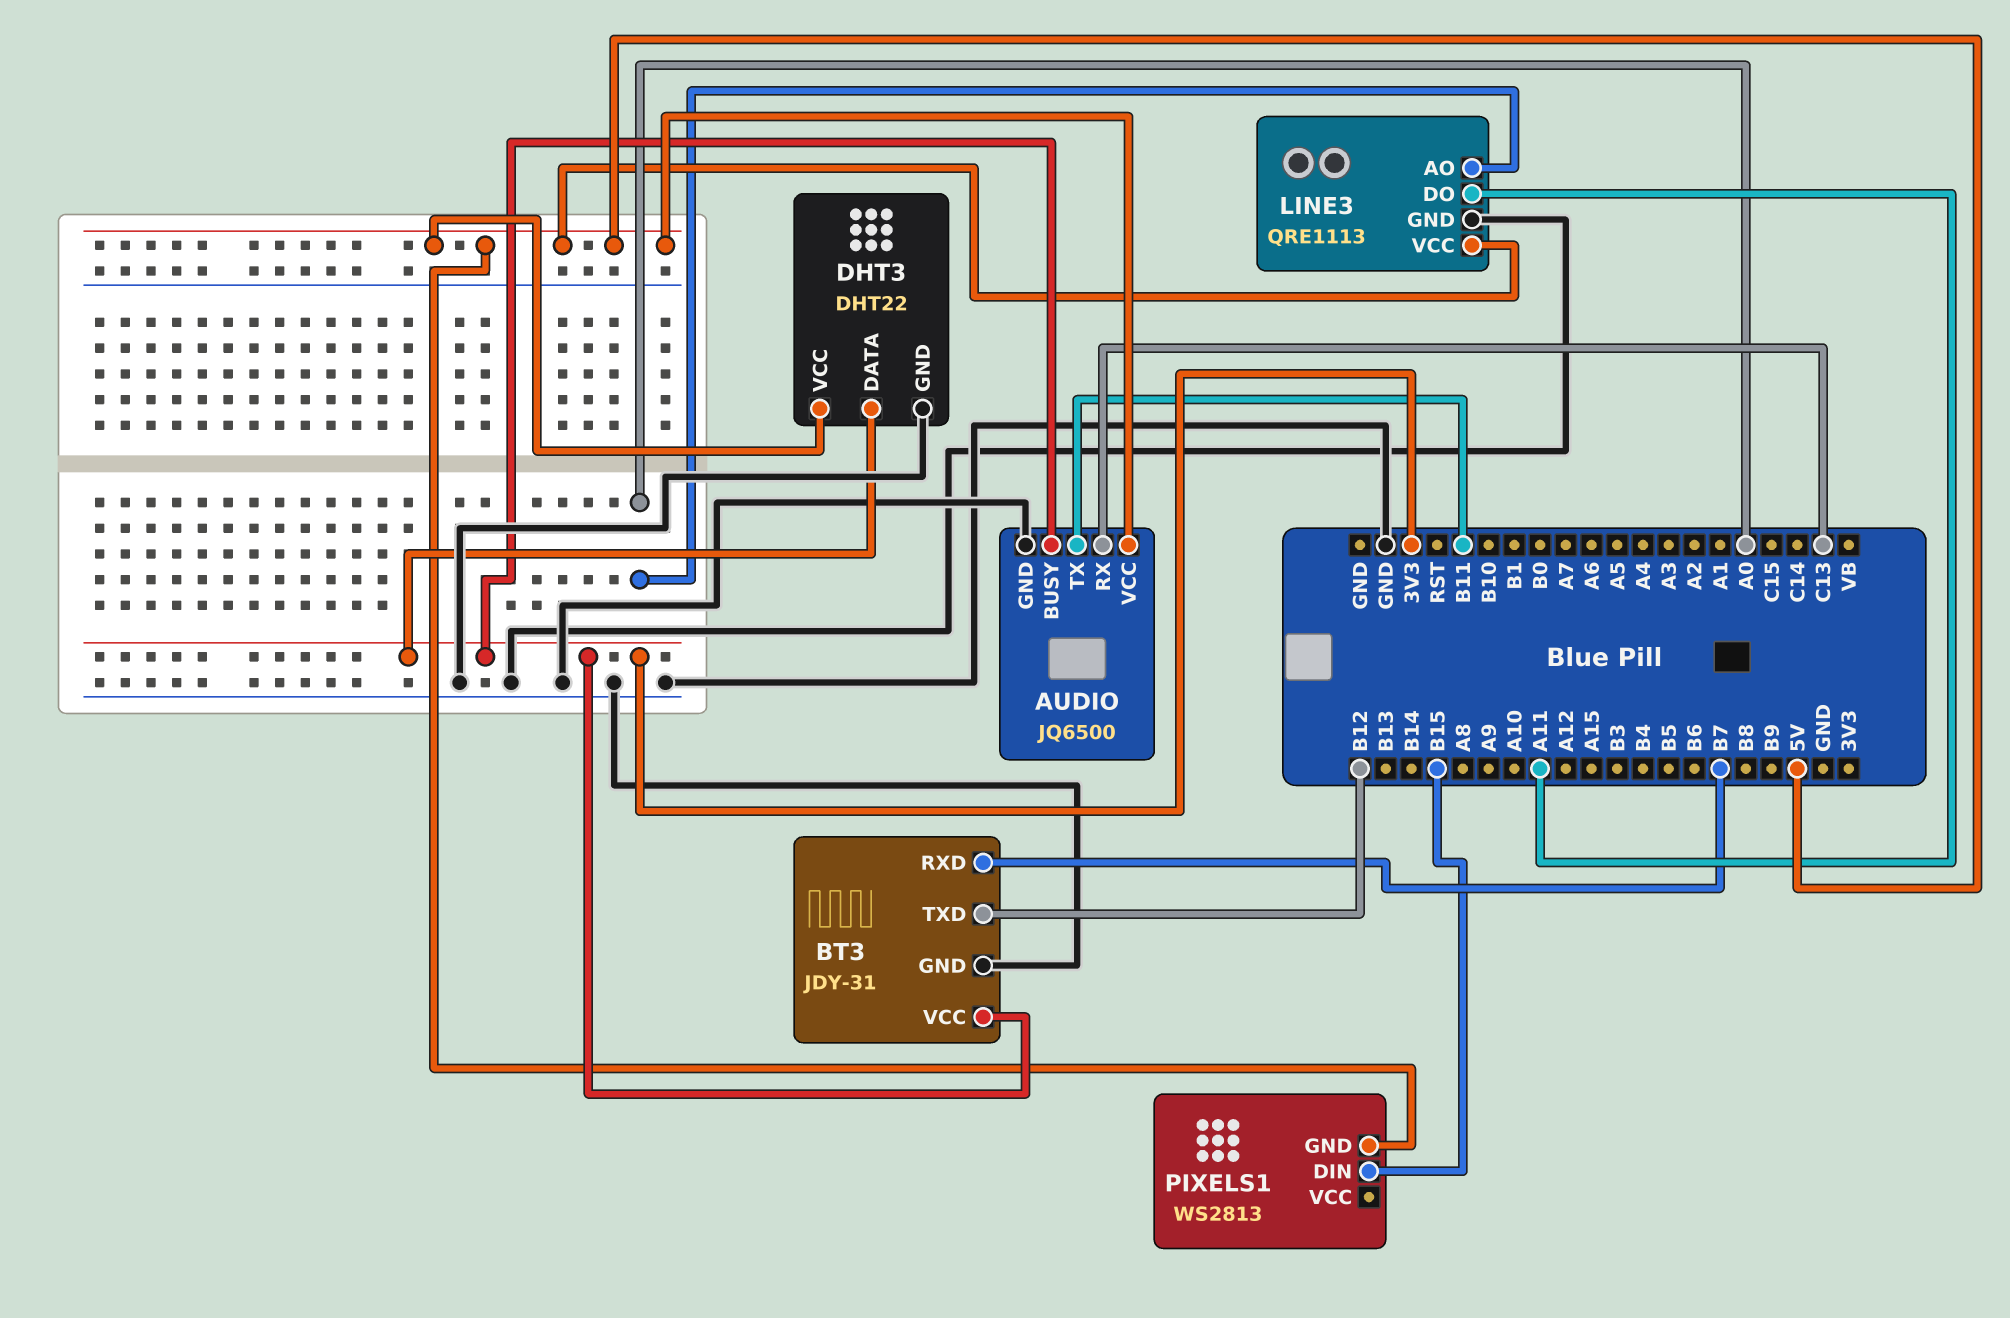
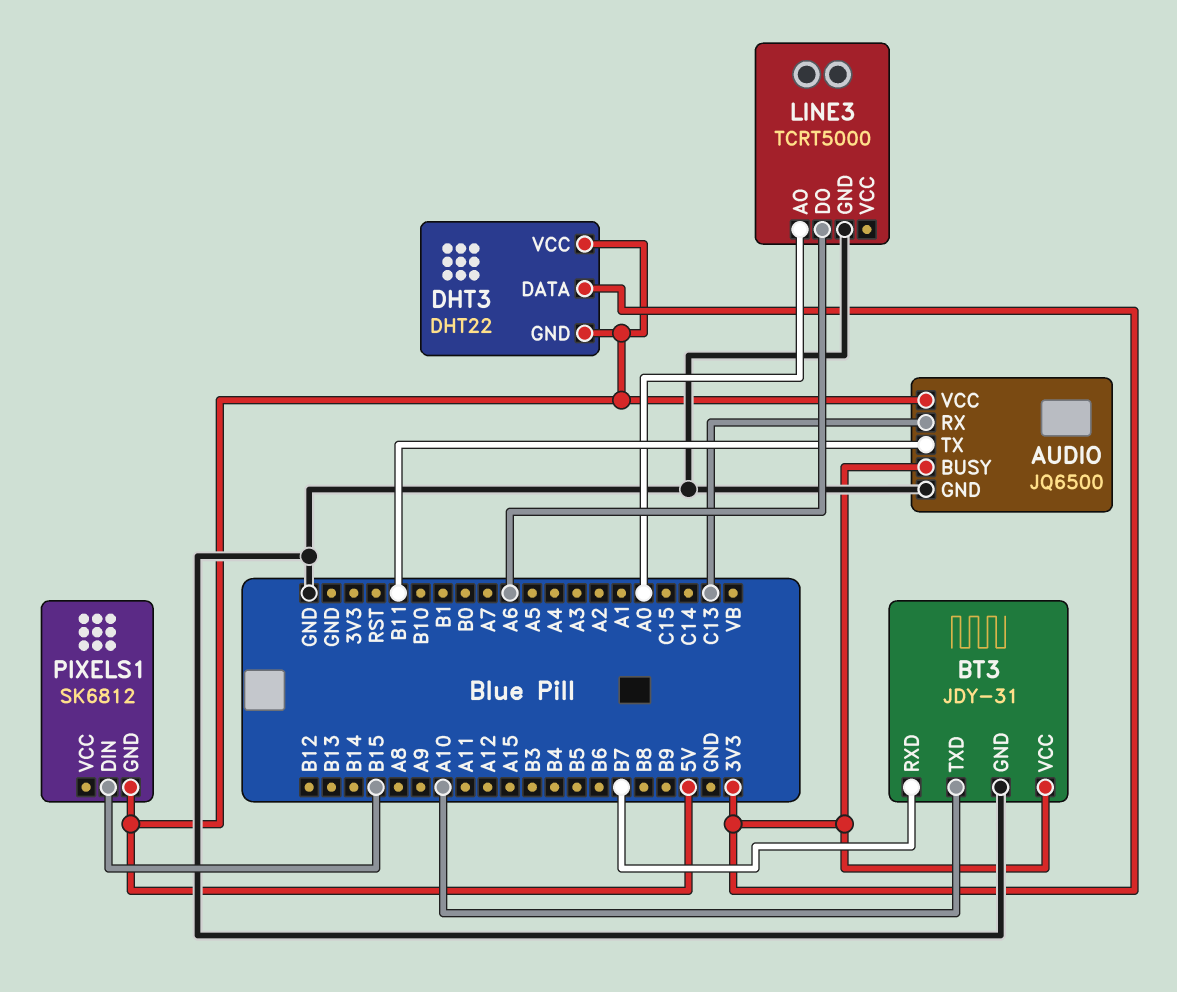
BT3 pin TXD: B12 -> A10
DHT3 pin GND: GND -> 5V
LINE3: QRE1113 -> TCRT5000
LINE3 pin DO: A11 -> A6
LINE3 pin VCC: 5V -> none
PIXELS1: WS2813 -> SK6812

